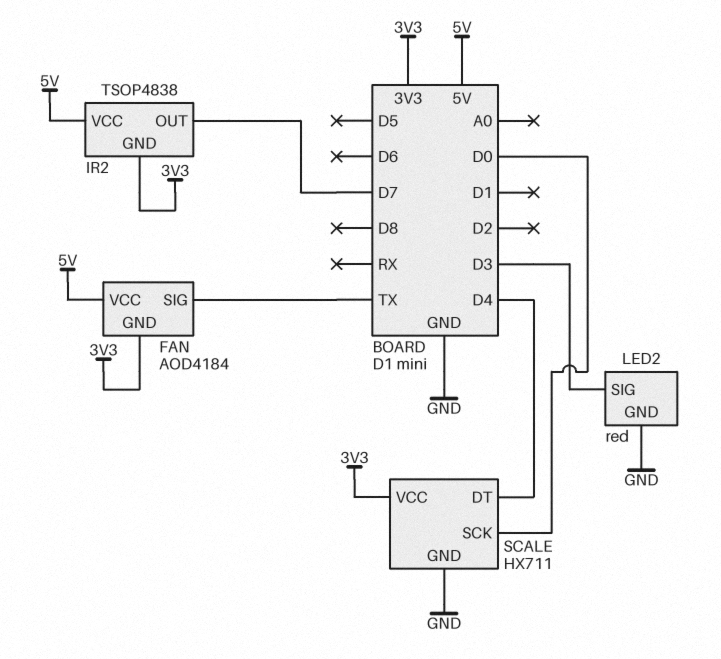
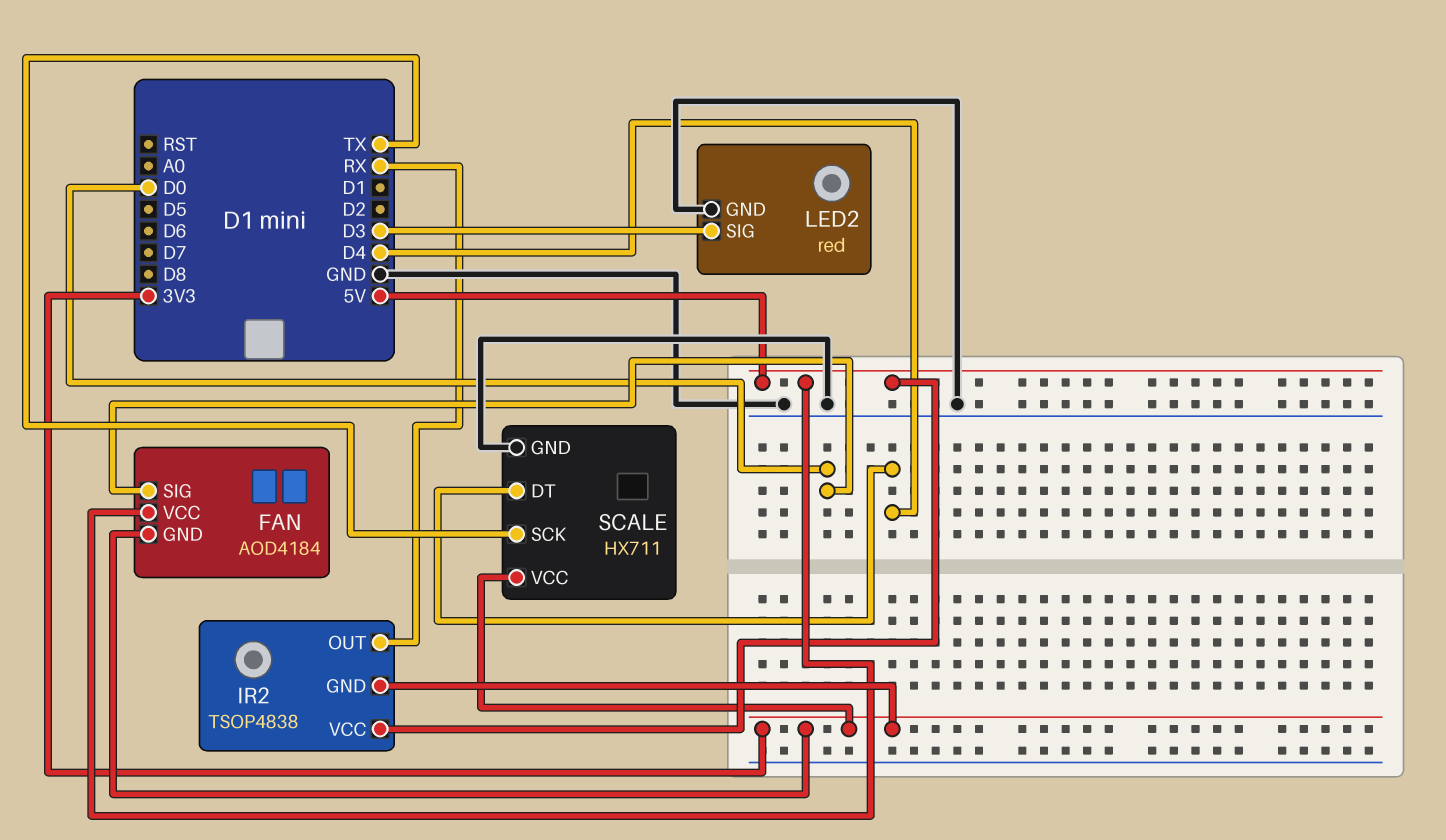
FAN pin SIG: TX -> D0
IR2 pin OUT: D7 -> RX
SCALE pin SCK: D0 -> TX

